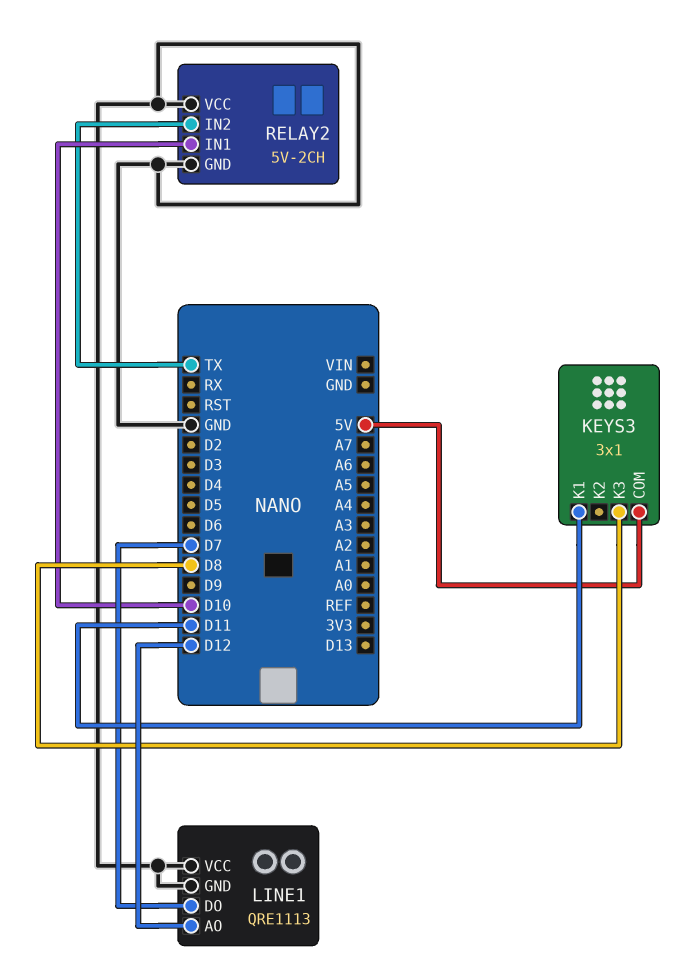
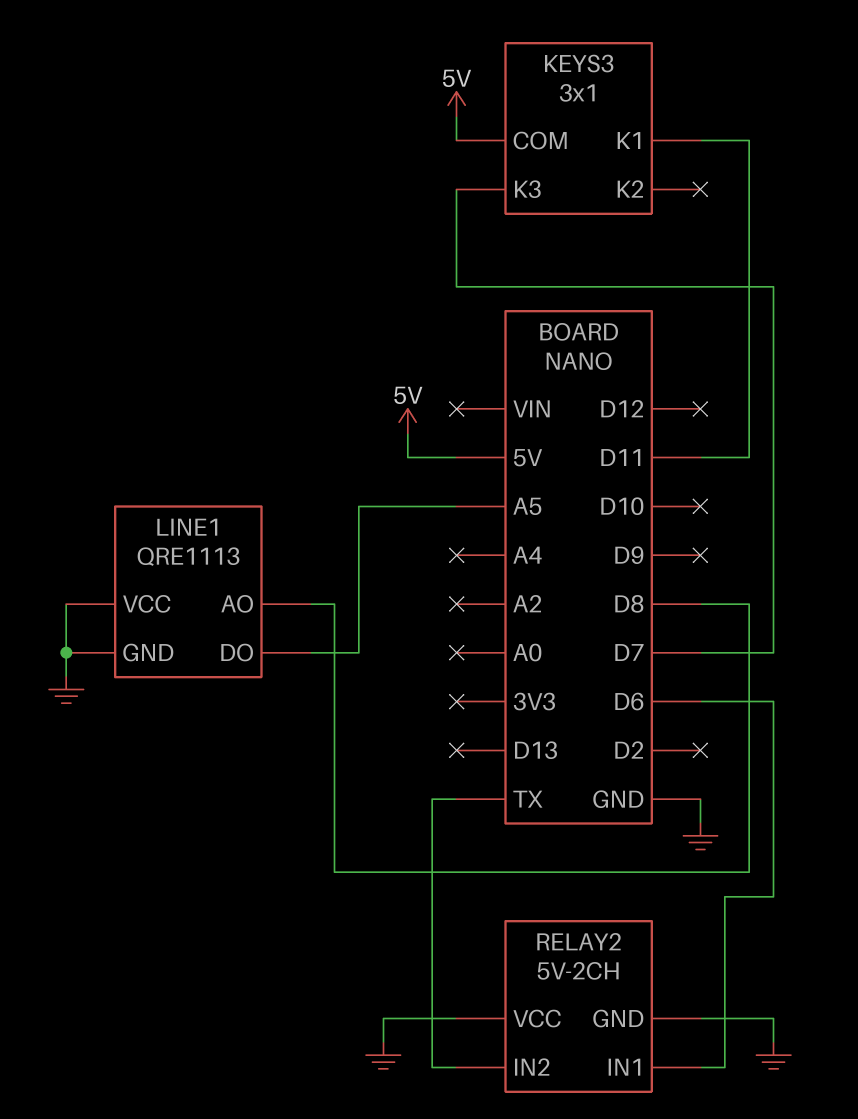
KEYS3 pin K3: D8 -> D7
LINE1 pin AO: D12 -> D8
LINE1 pin DO: D7 -> A5
RELAY2 pin IN1: D10 -> D6

